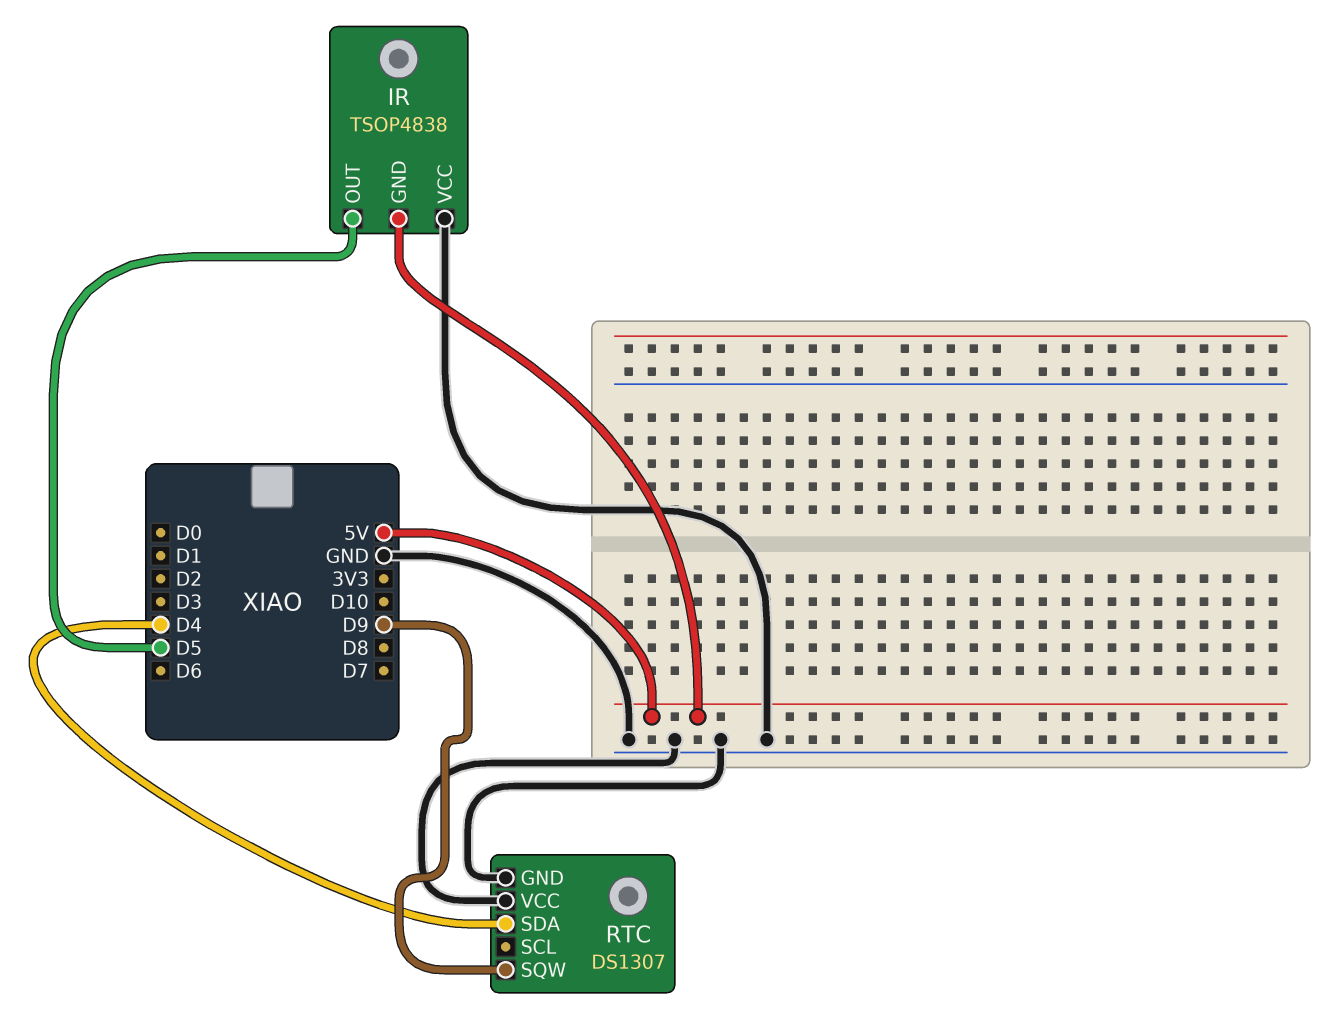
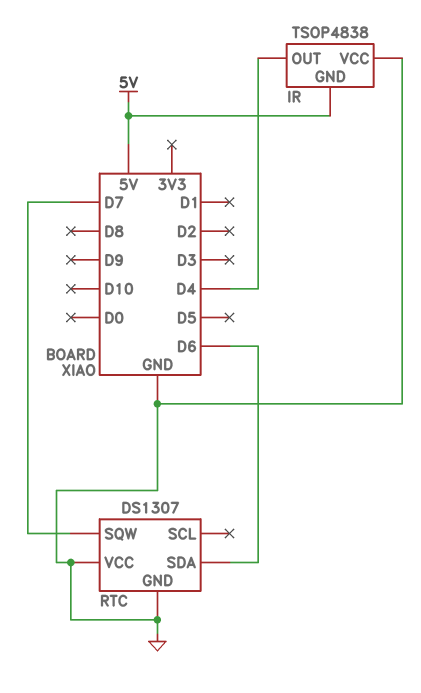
IR pin OUT: D5 -> D4
RTC pin SDA: D4 -> D6
RTC pin SQW: D9 -> D7

